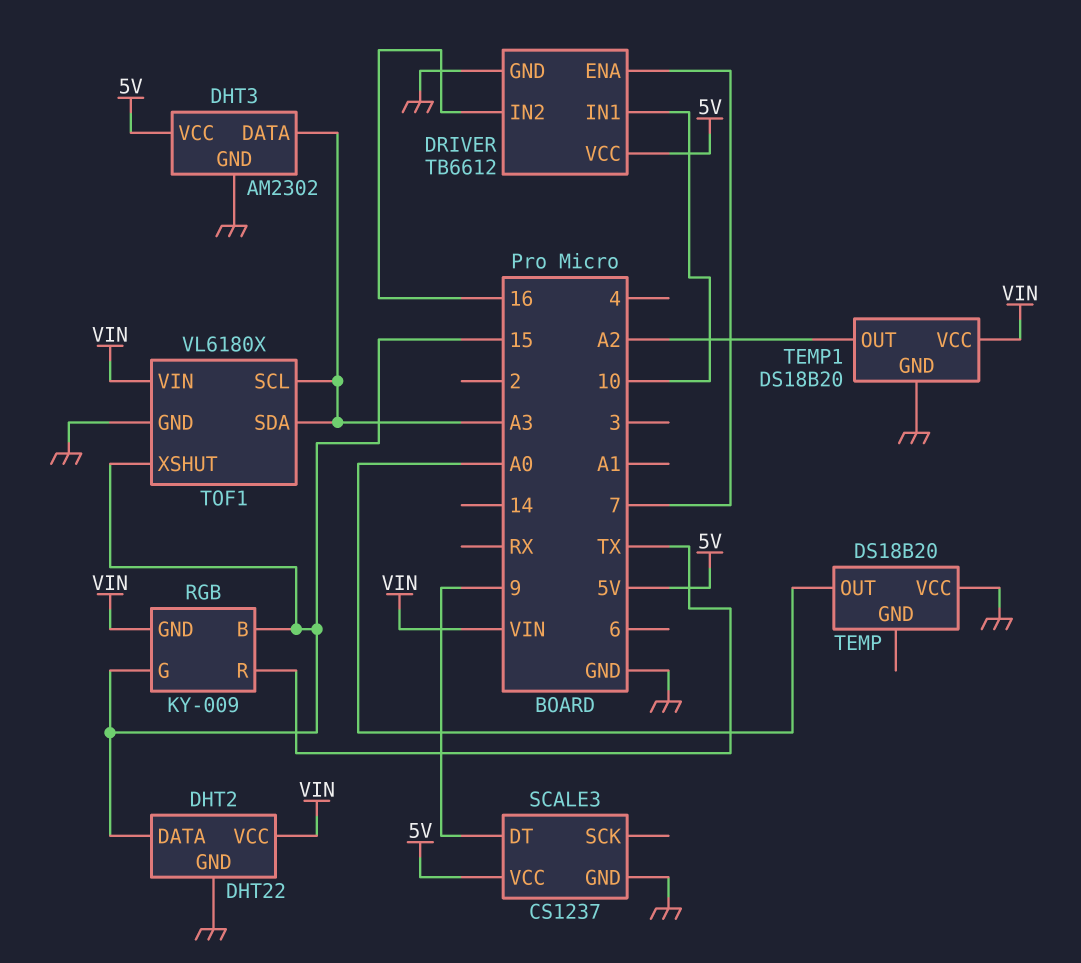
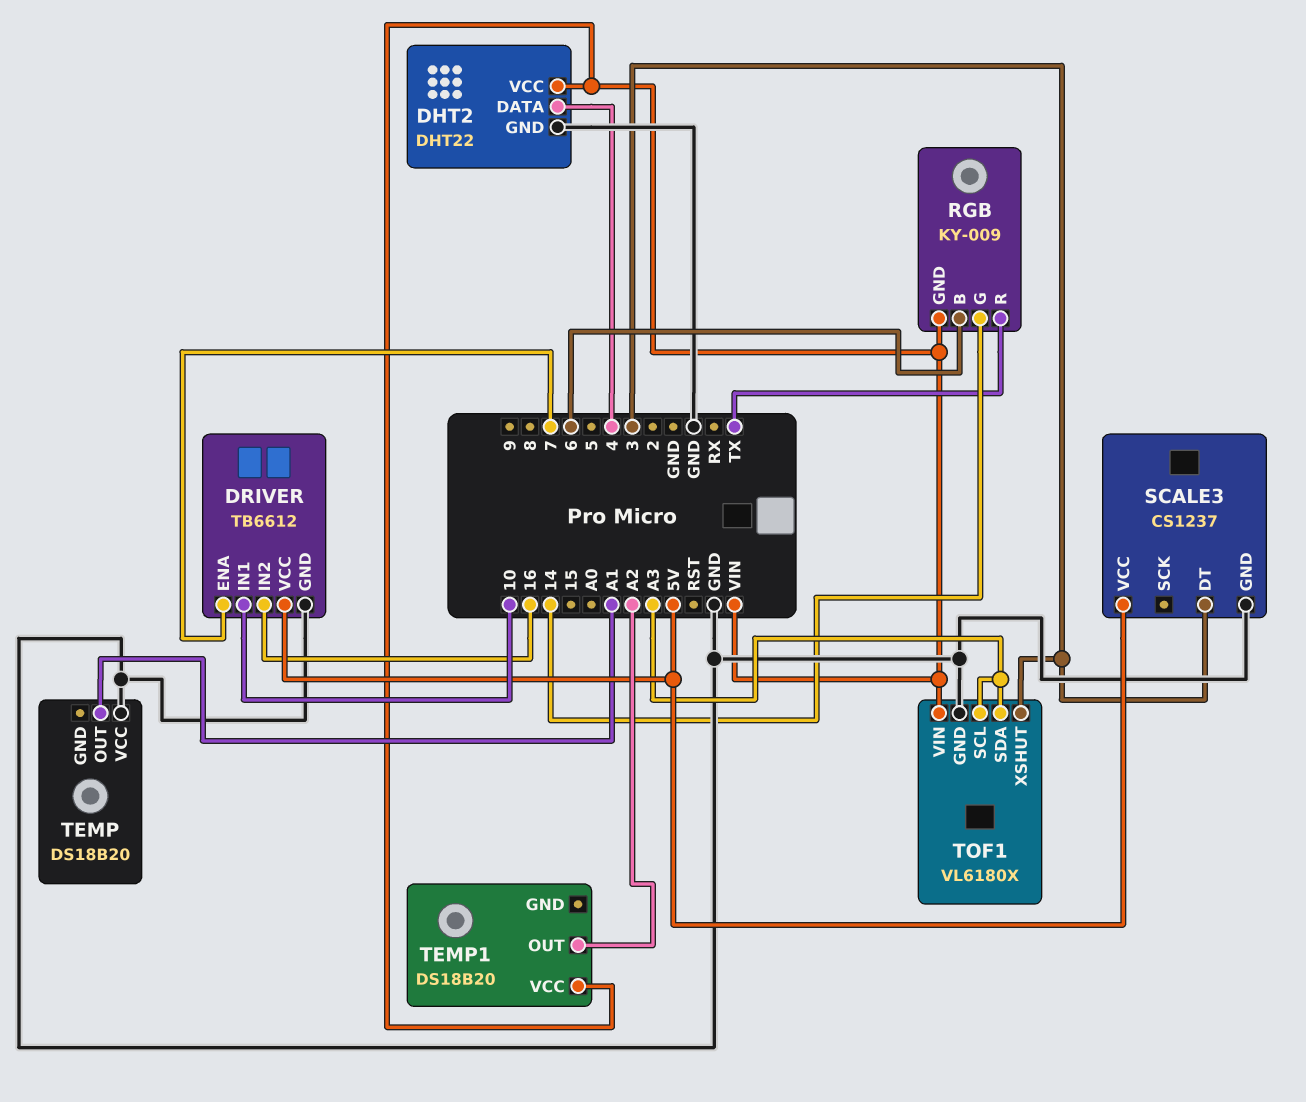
DHT2 pin DATA: 15 -> 4
DHT3: AM2302 -> none
DHT3 pin DATA: A3 -> none
DHT3 pin GND: GND -> none
DHT3 pin VCC: 5V -> none
RGB pin B: 15 -> 6
RGB pin G: 15 -> 14
SCALE3 pin DT: 9 -> 3
TEMP pin OUT: A0 -> A1
TEMP1 pin GND: GND -> none
TOF1 pin XSHUT: 15 -> 3

